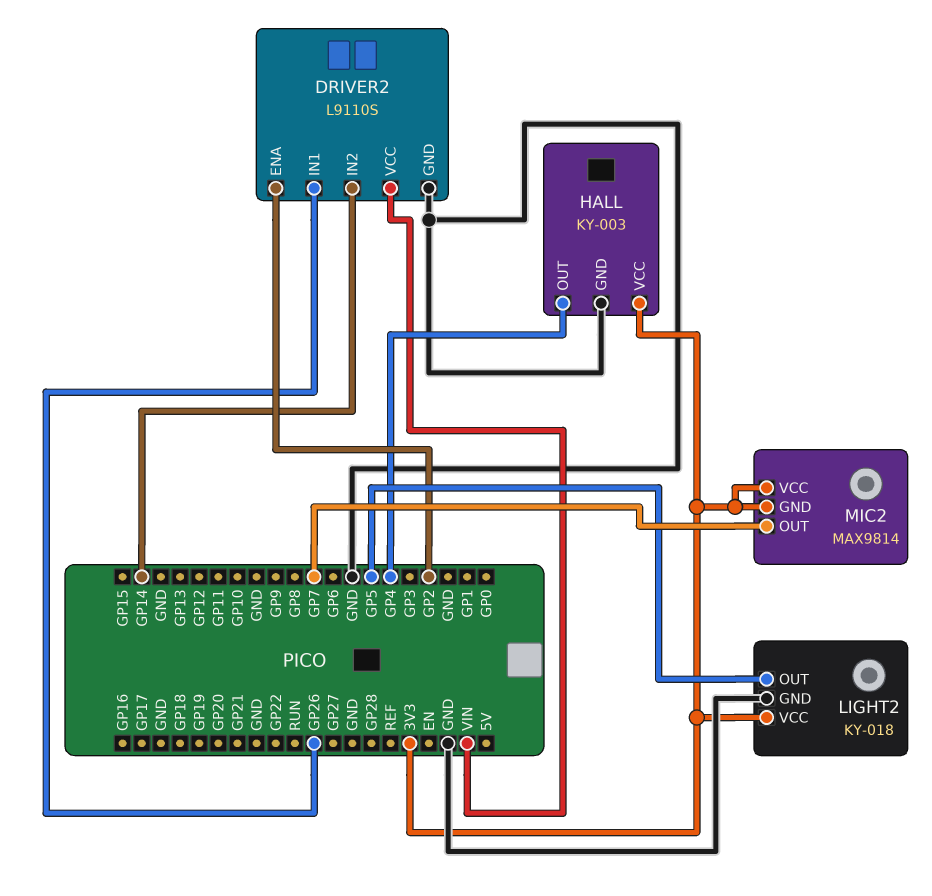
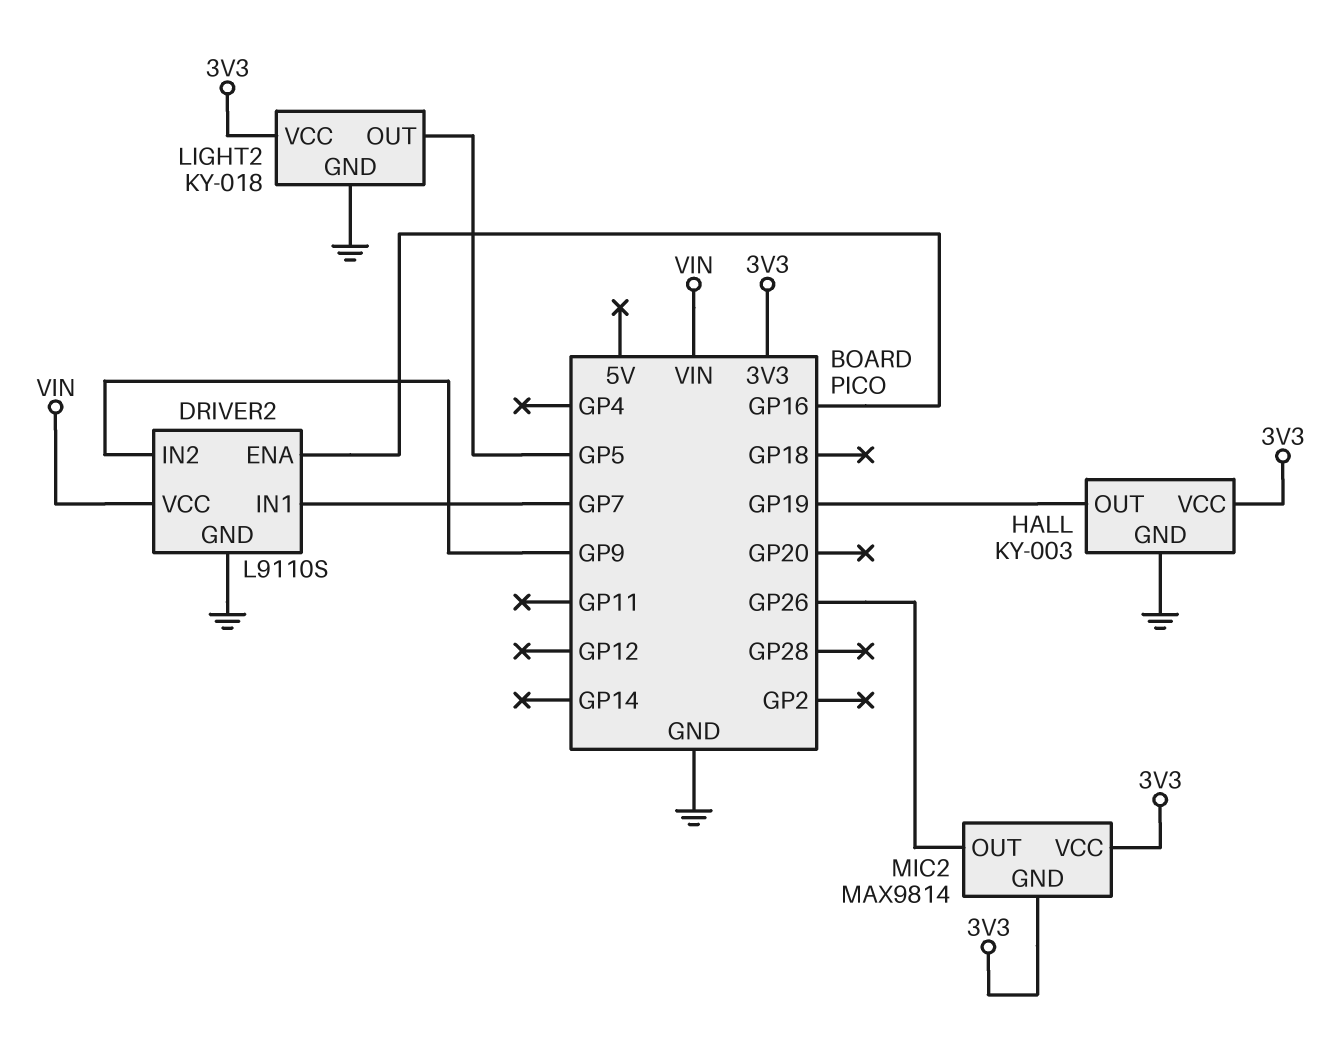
DRIVER2 pin ENA: GP2 -> GP16
DRIVER2 pin IN1: GP26 -> GP7
DRIVER2 pin IN2: GP14 -> GP9
HALL pin OUT: GP4 -> GP19
MIC2 pin OUT: GP7 -> GP26

